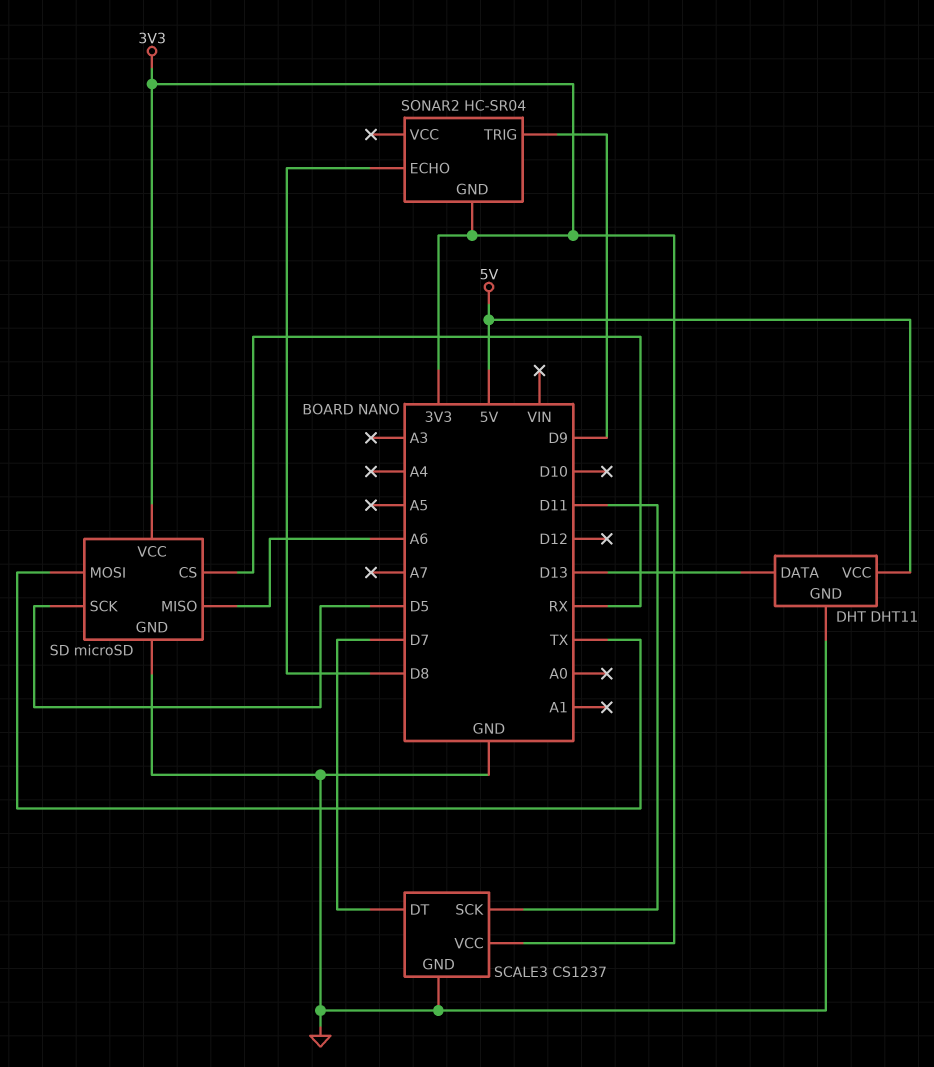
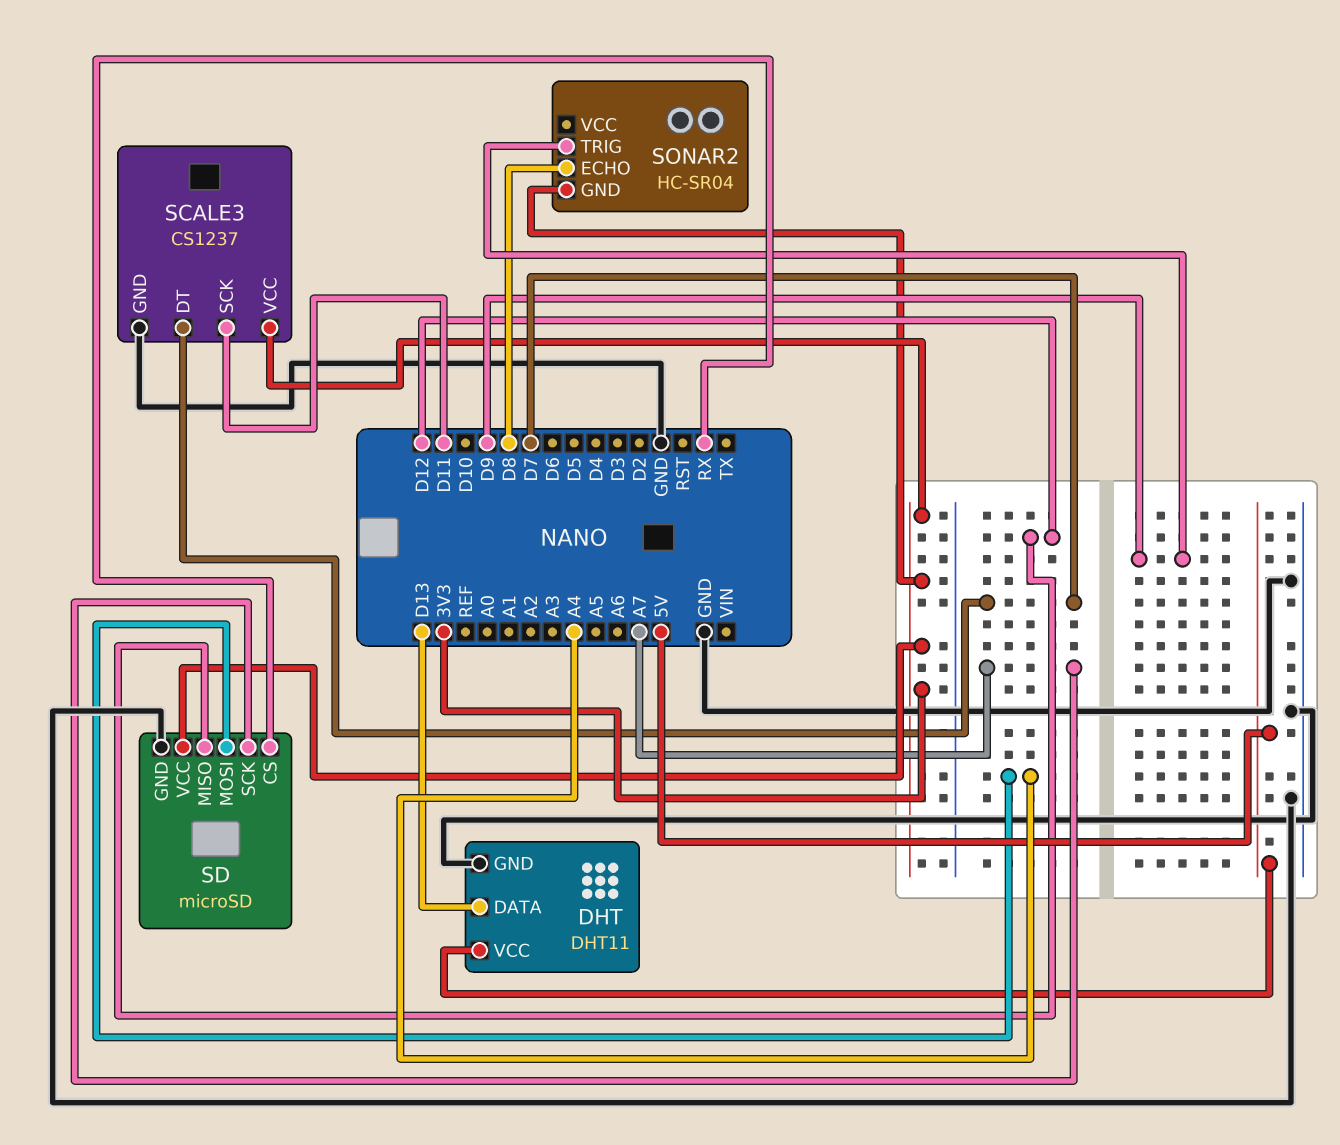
SD pin MISO: A6 -> D12
SD pin MOSI: TX -> A4
SD pin SCK: D5 -> A7

